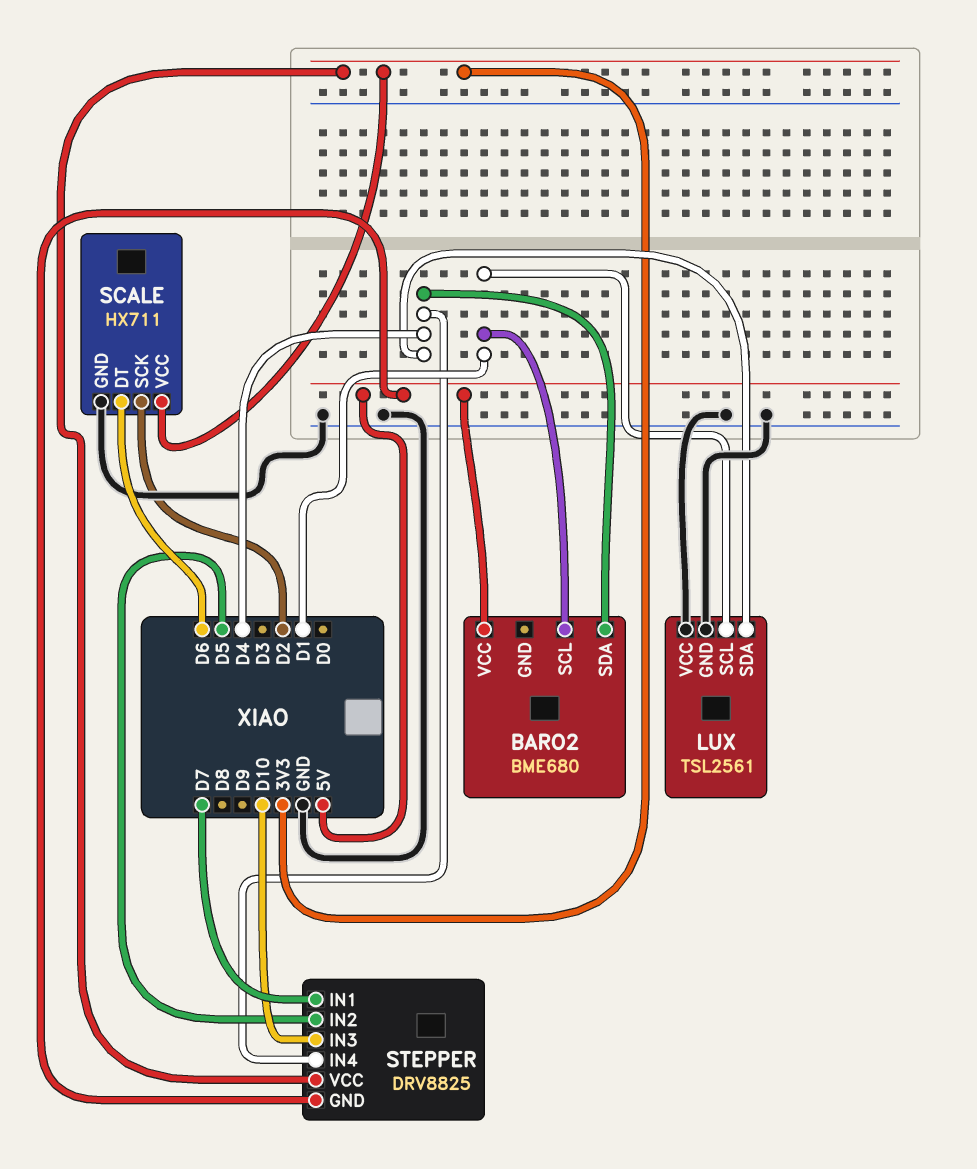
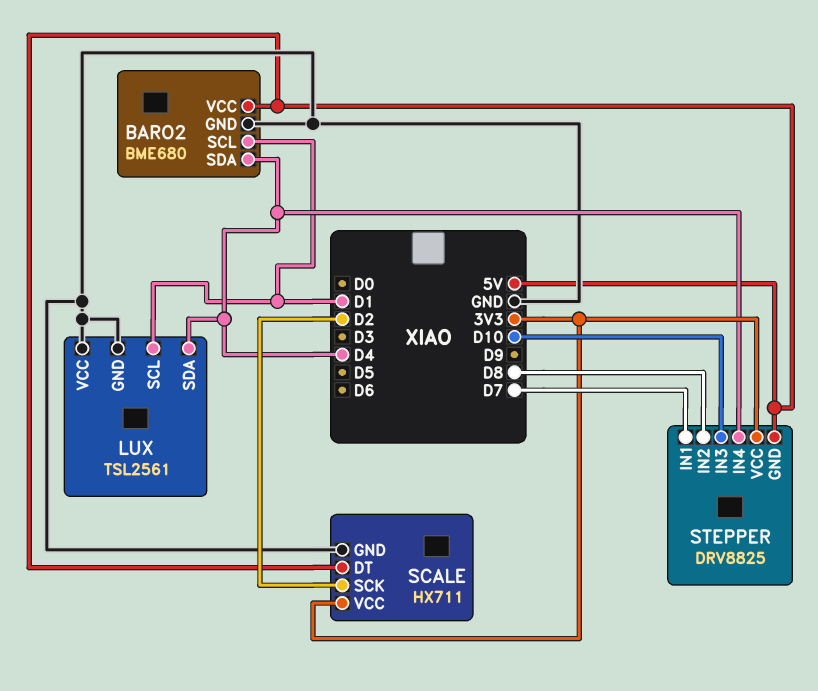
BARO2 pin GND: none -> GND
SCALE pin DT: D6 -> 5V
STEPPER pin IN2: D5 -> D8

